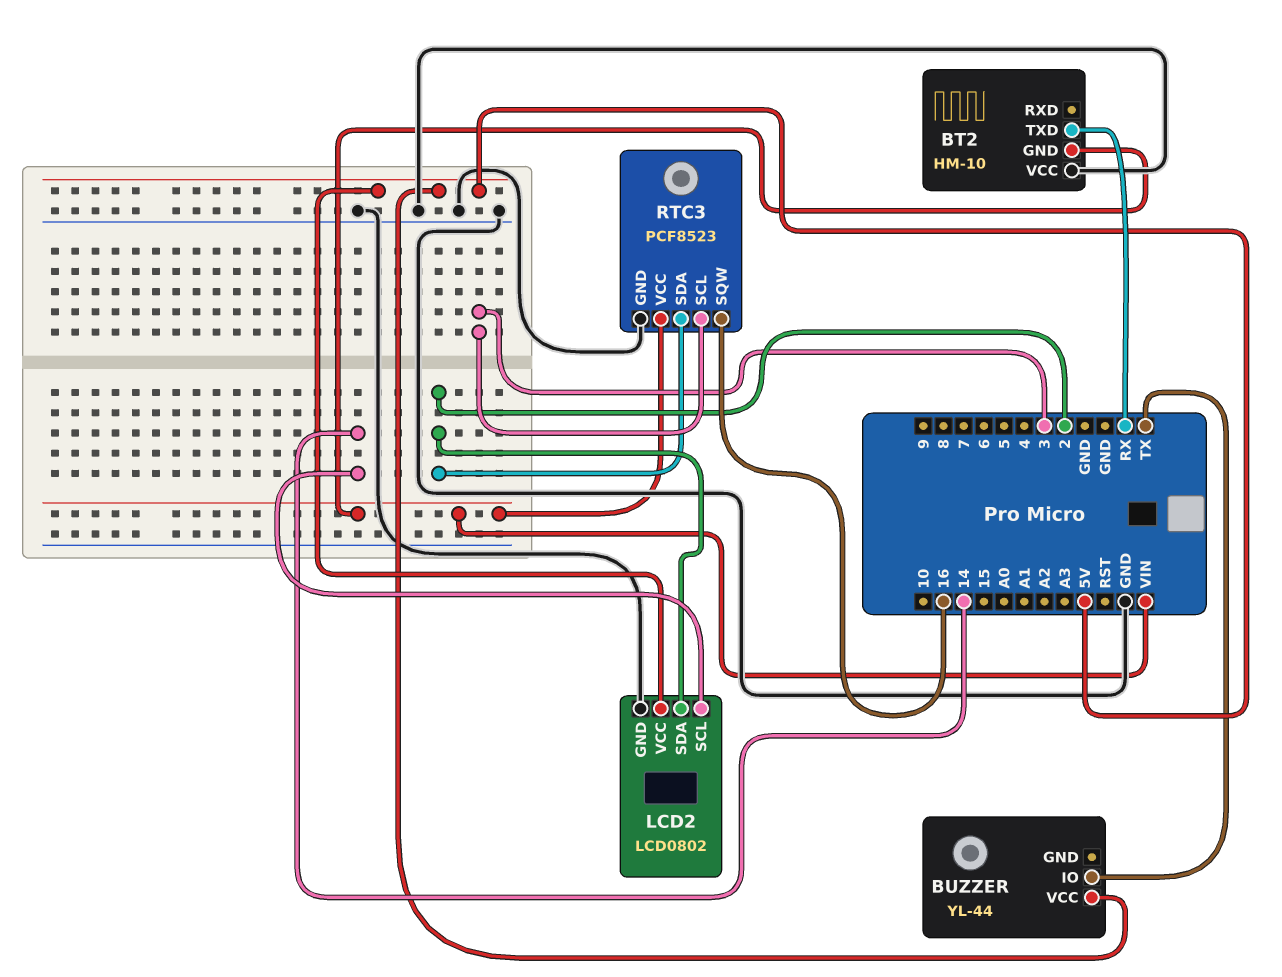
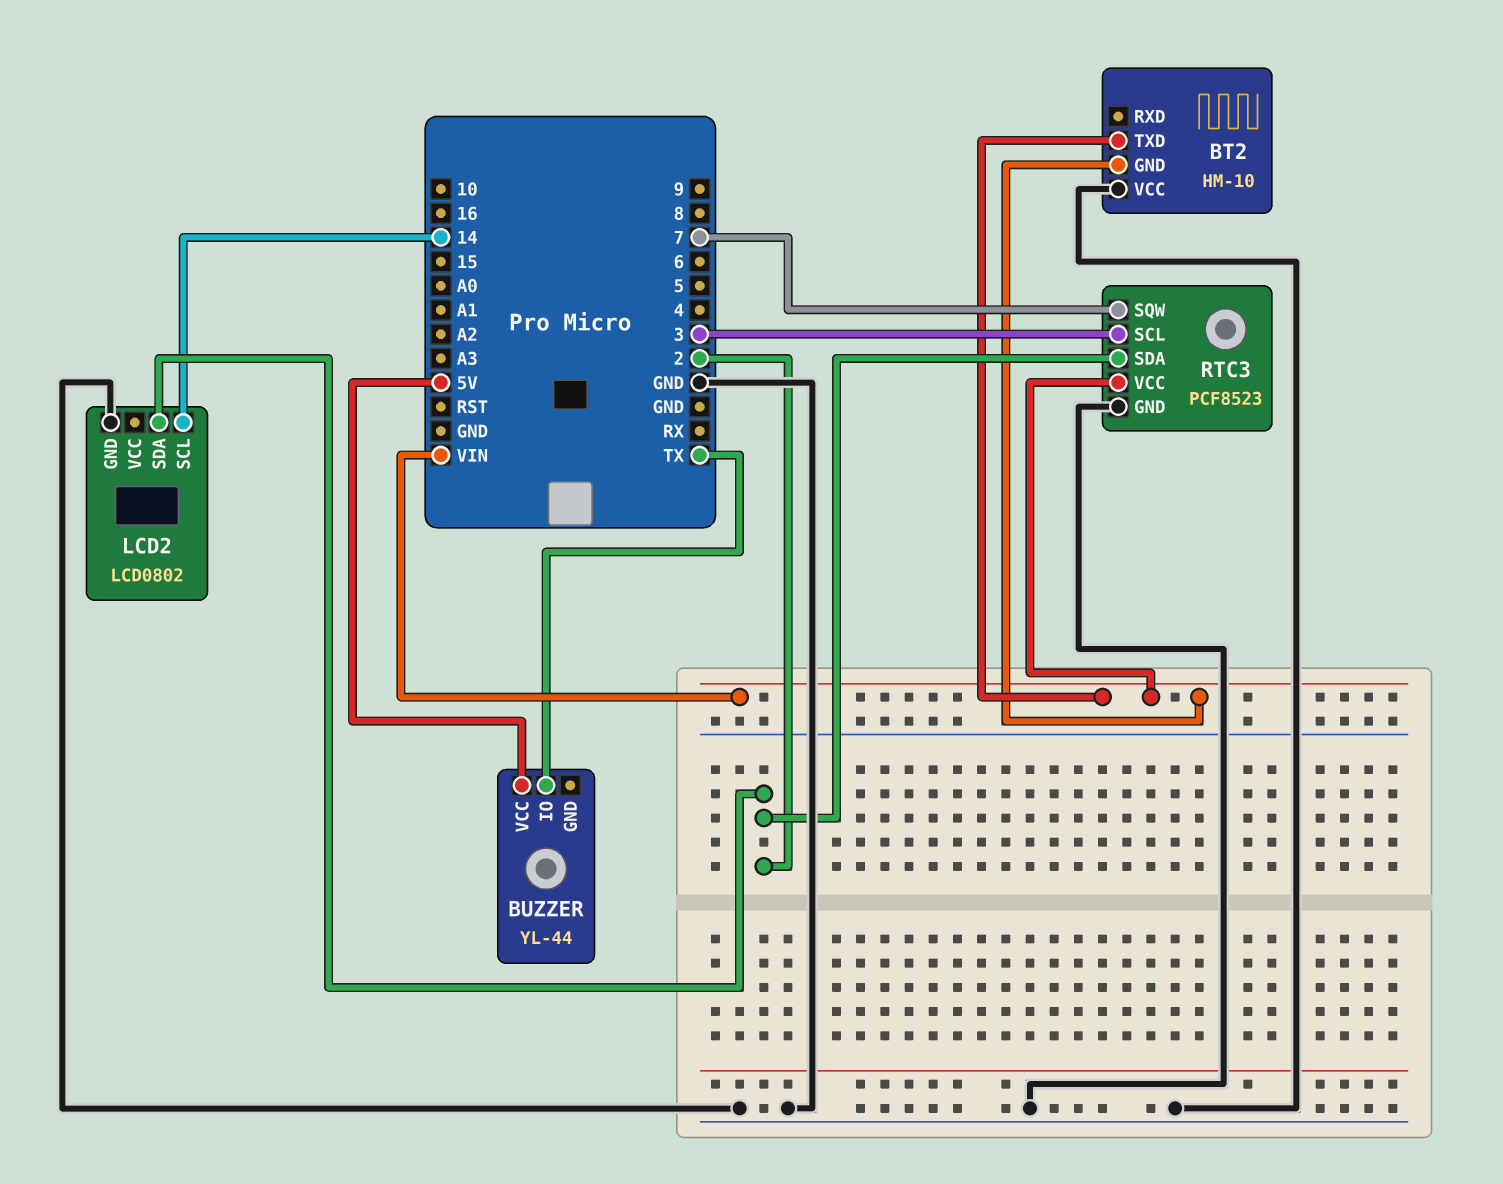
BT2 pin TXD: RX -> VIN
LCD2 pin VCC: 5V -> none
RTC3 pin SQW: 16 -> 7

